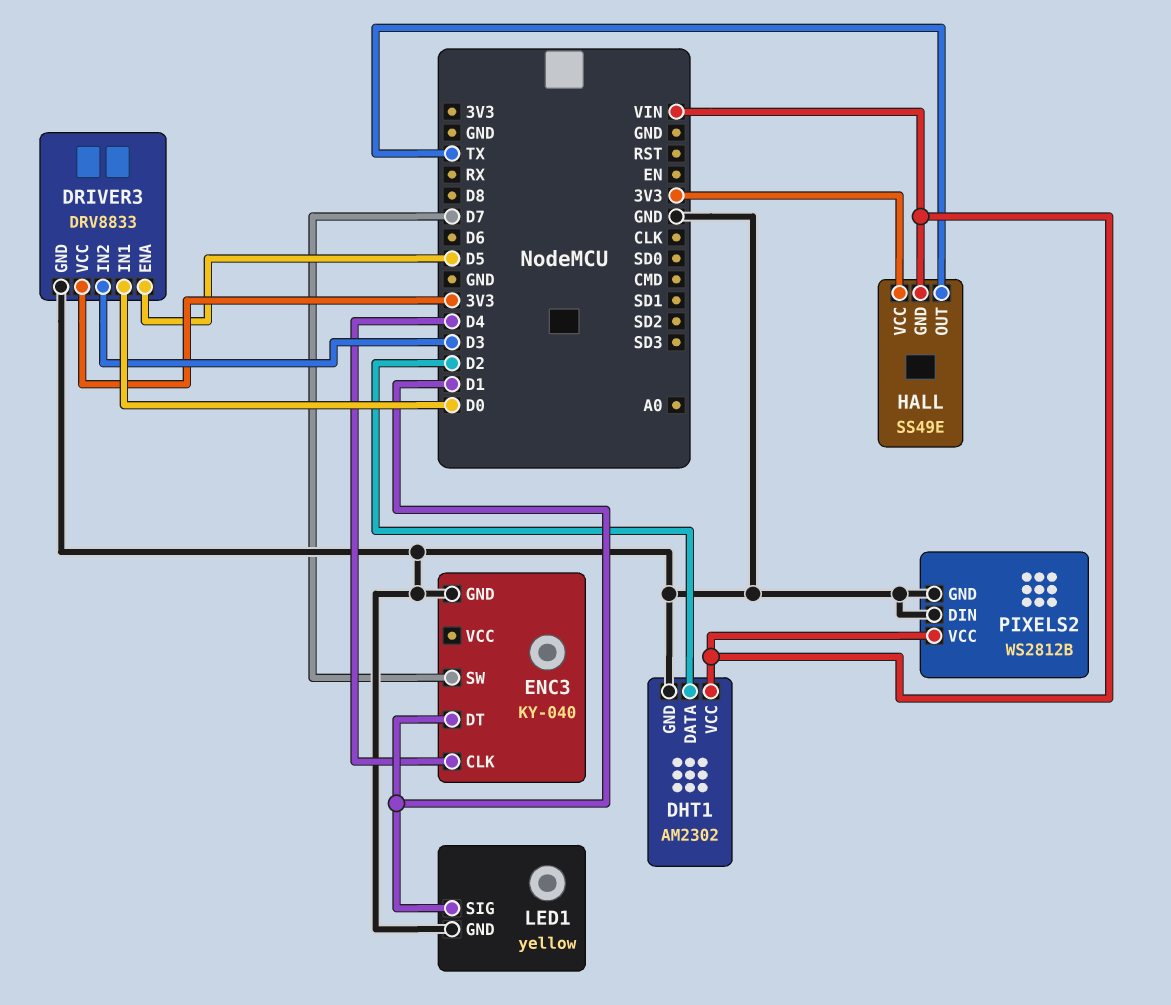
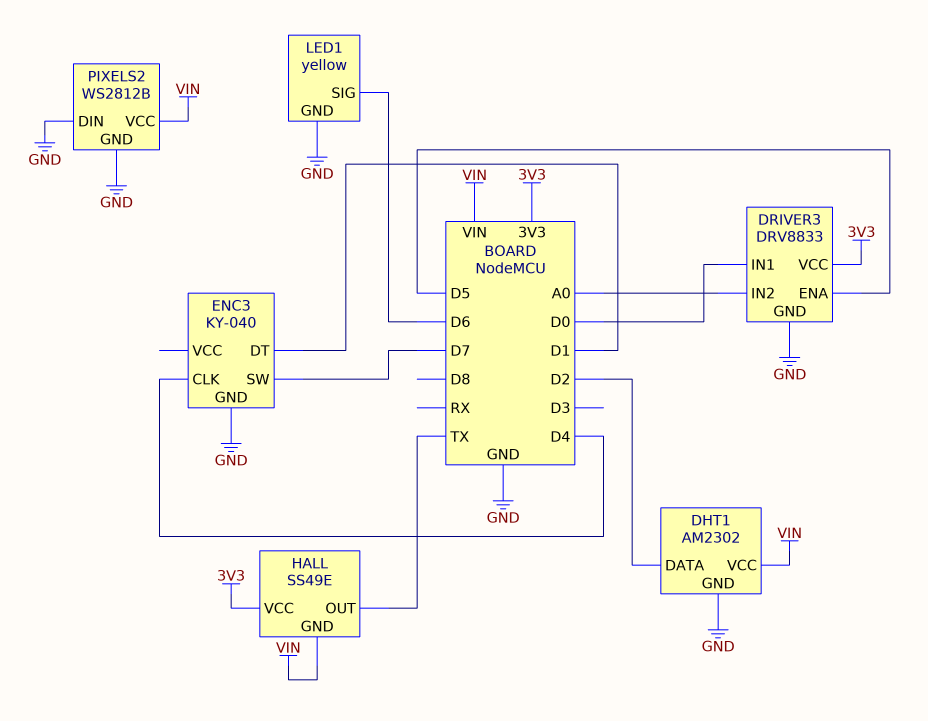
DRIVER3 pin IN2: D3 -> A0
LED1 pin SIG: D1 -> D6

